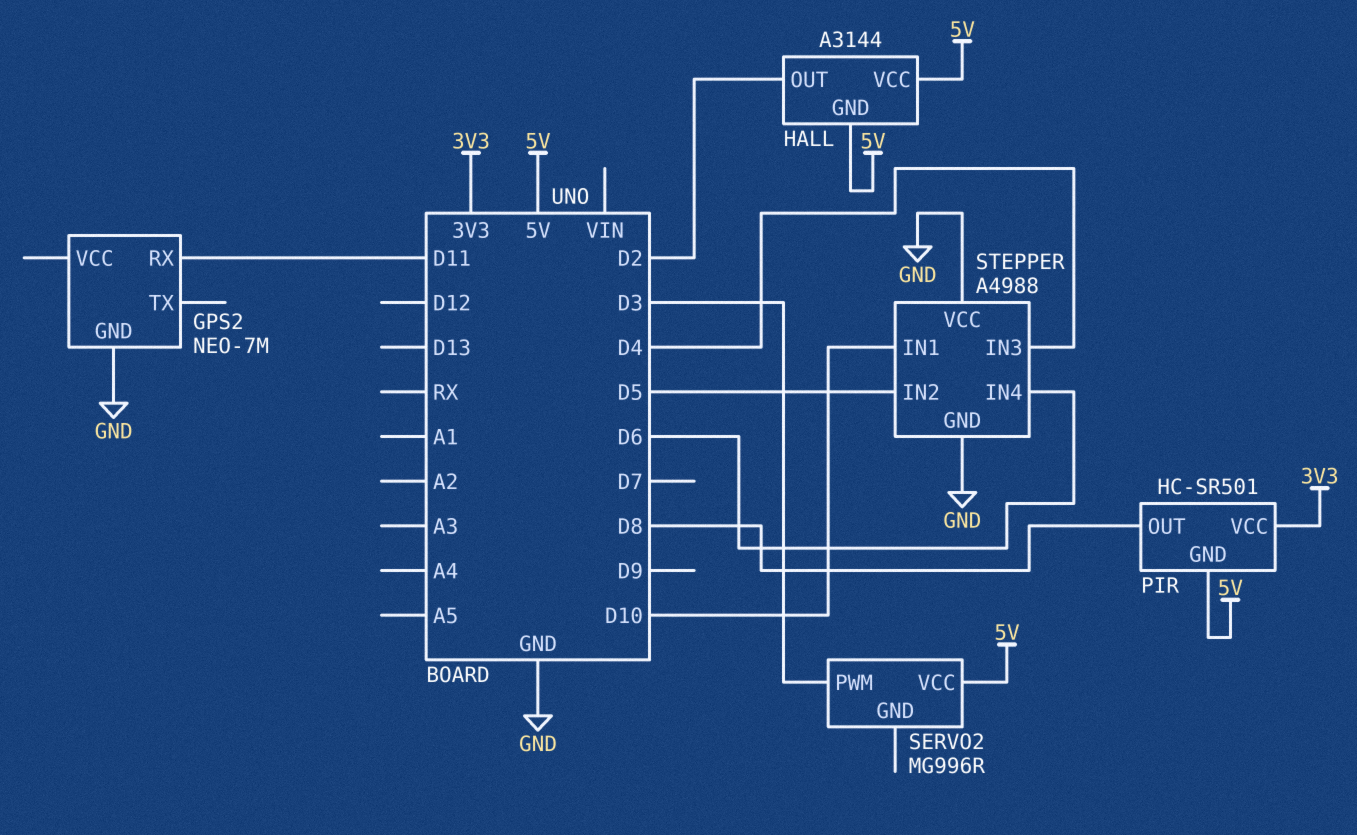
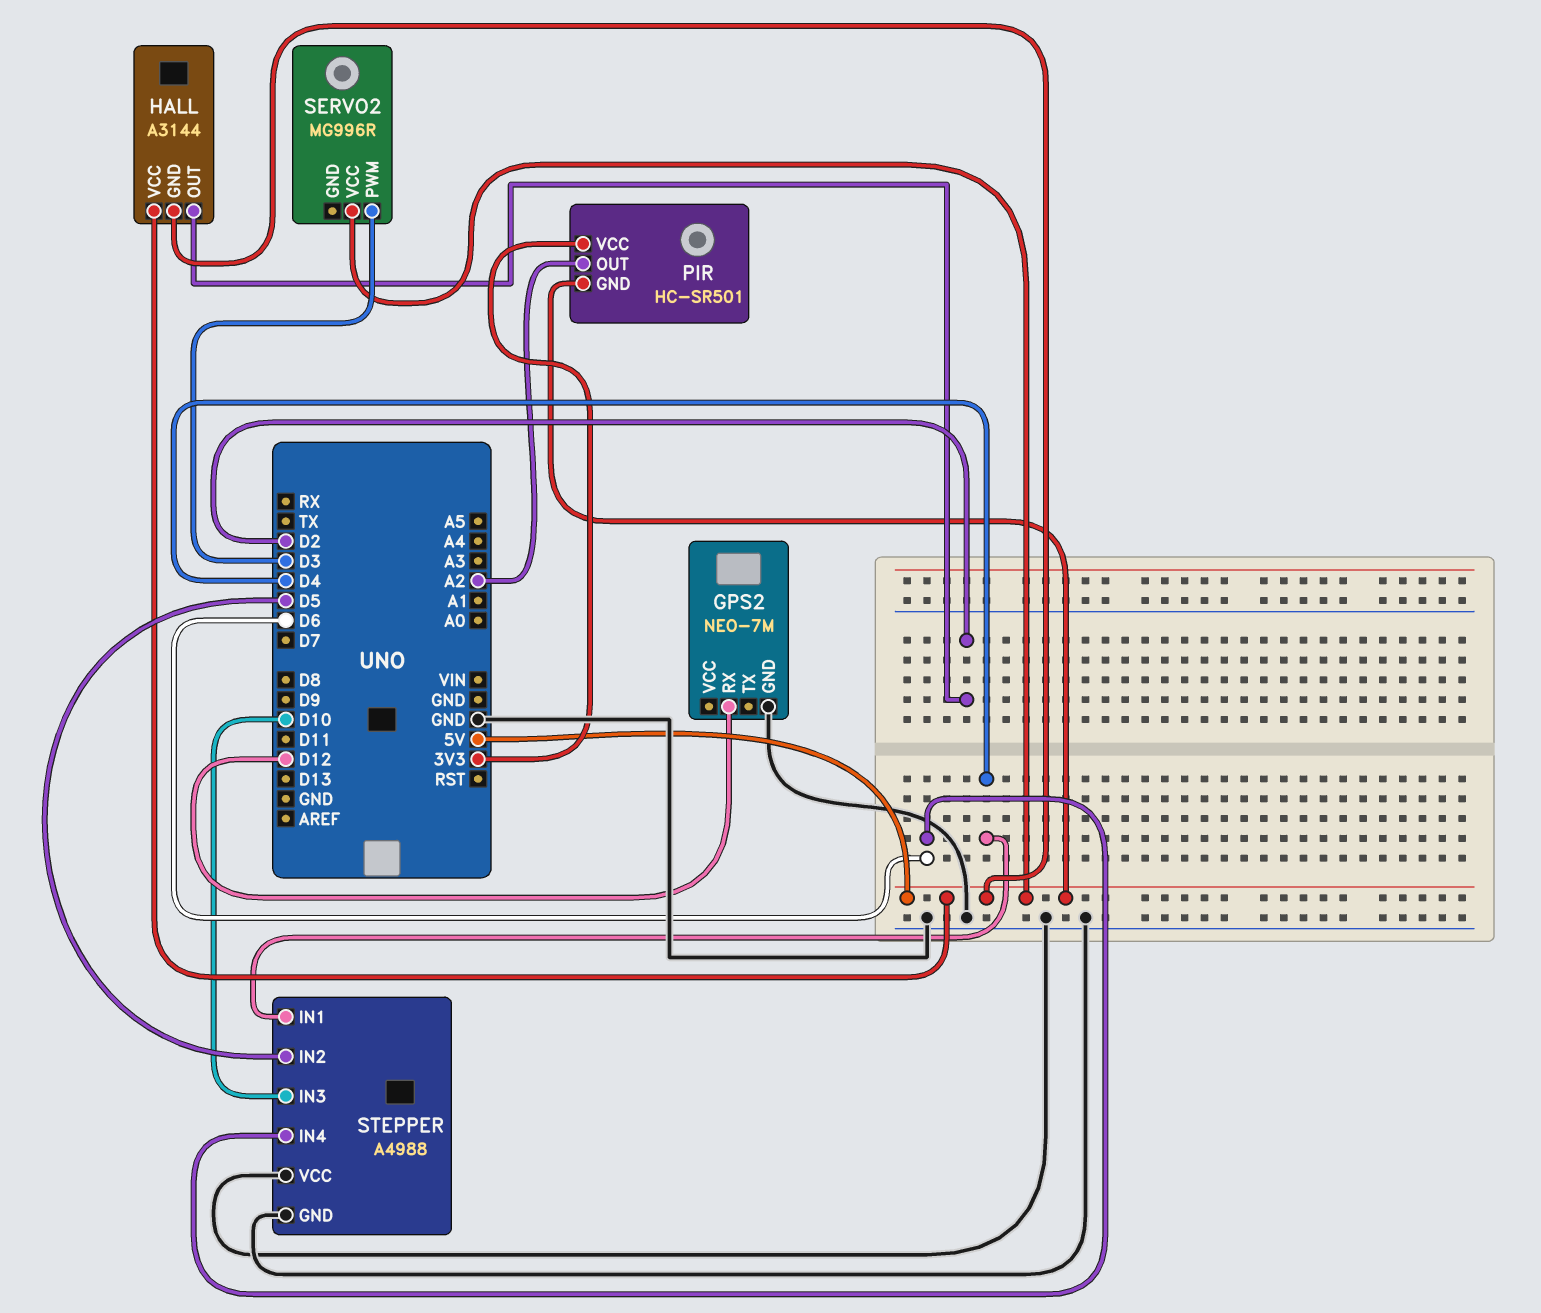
GPS2 pin RX: D11 -> D12
PIR pin OUT: D8 -> A2
STEPPER pin IN1: D10 -> D4
STEPPER pin IN3: D4 -> D10

